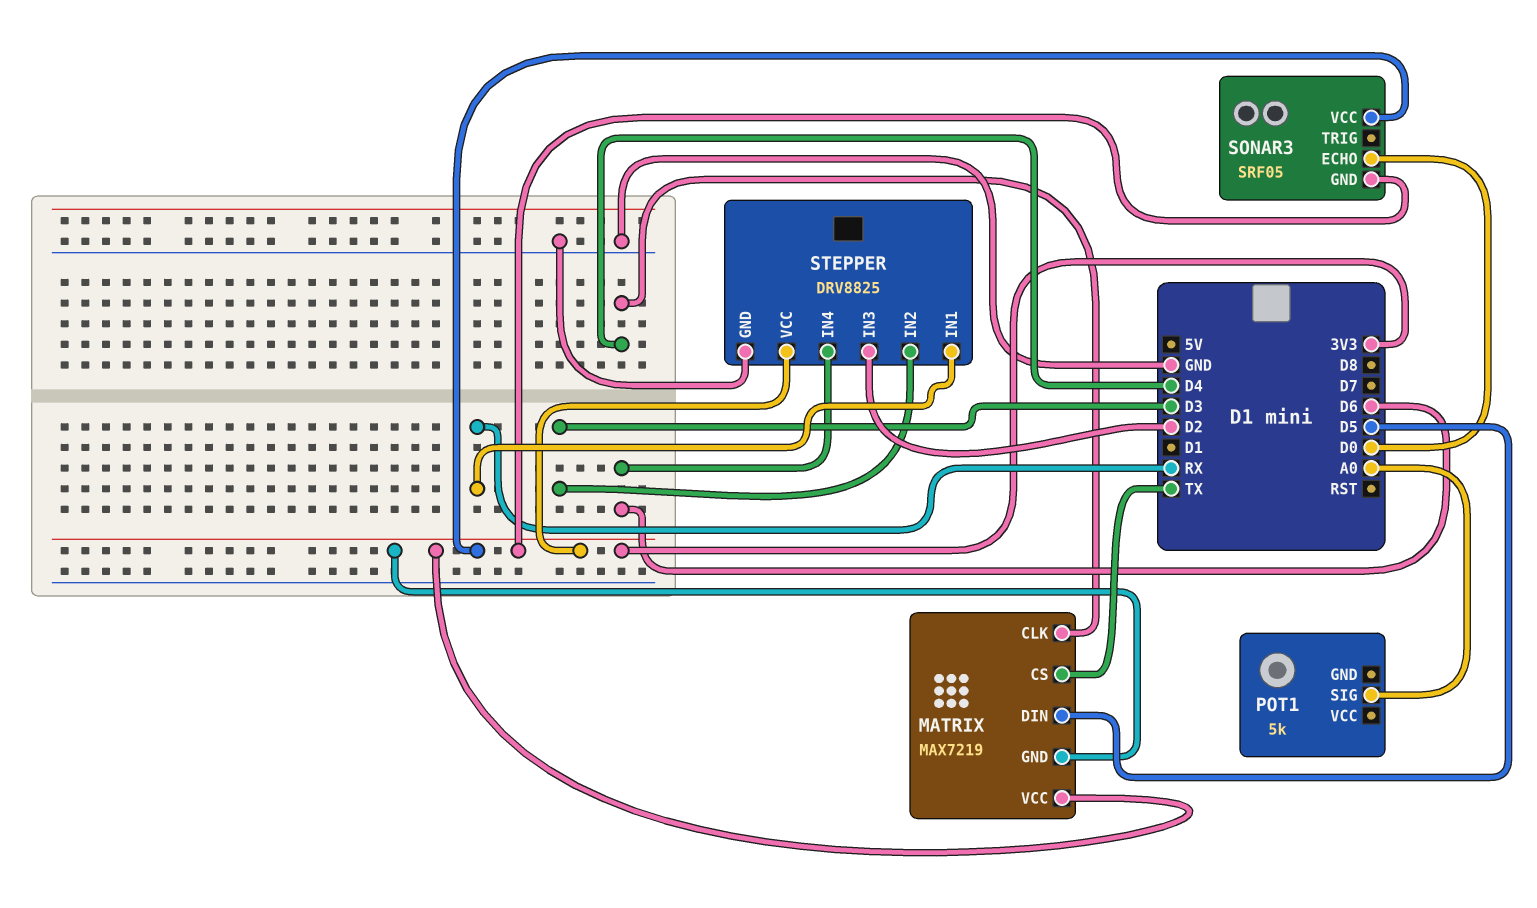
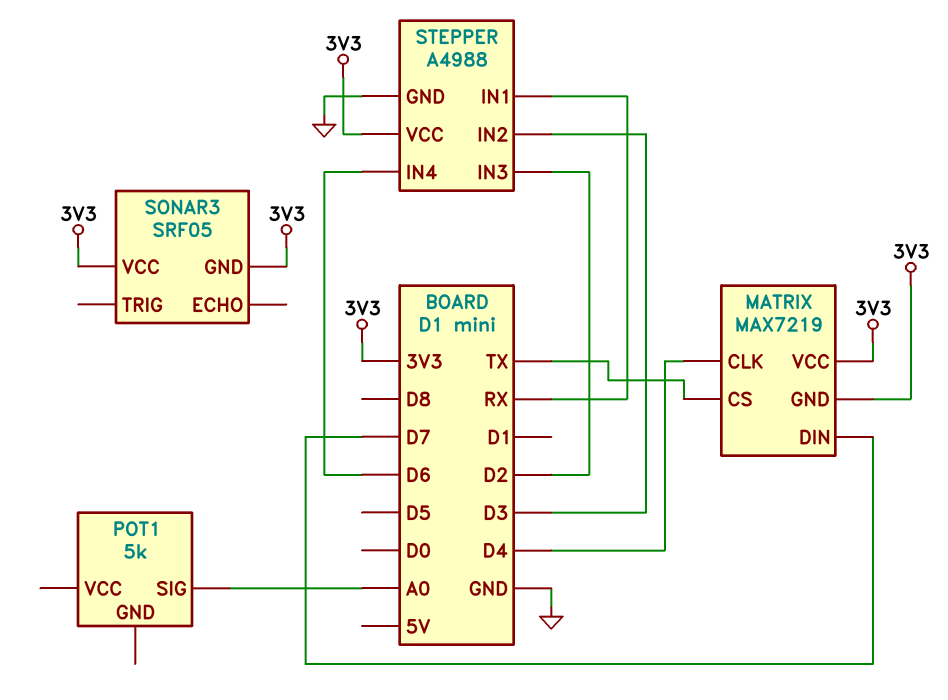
MATRIX pin DIN: D5 -> D7
SONAR3 pin ECHO: D0 -> none
STEPPER: DRV8825 -> A4988

